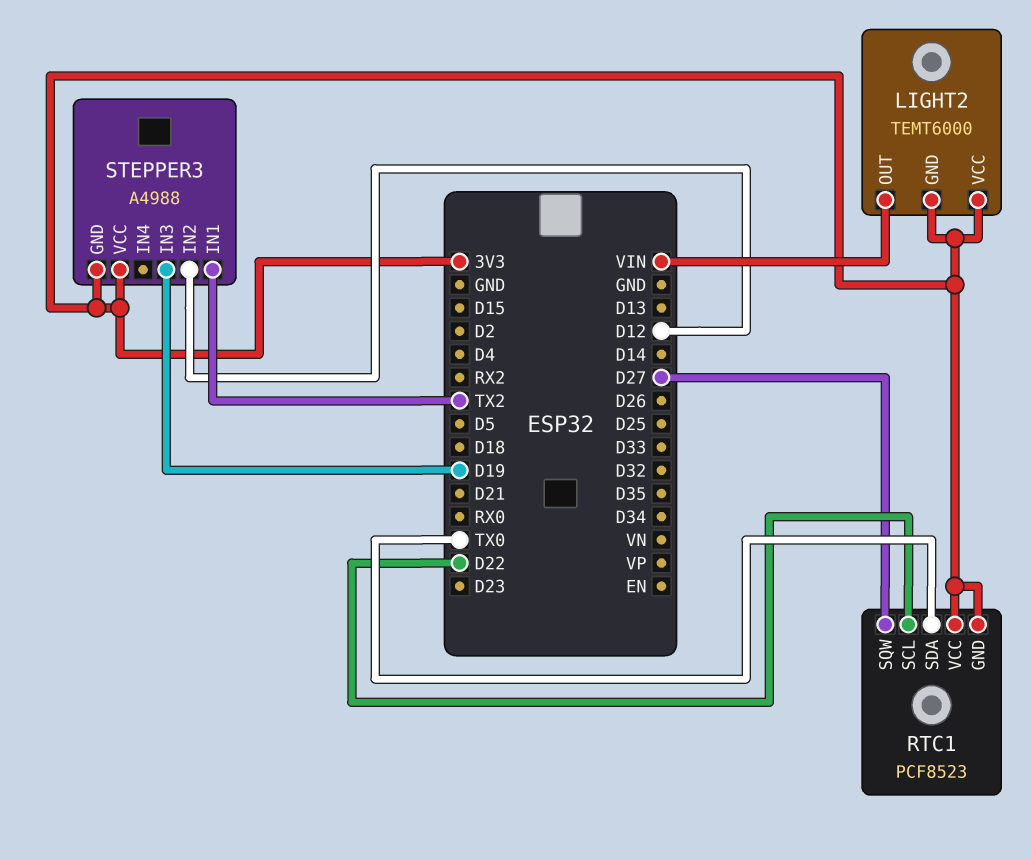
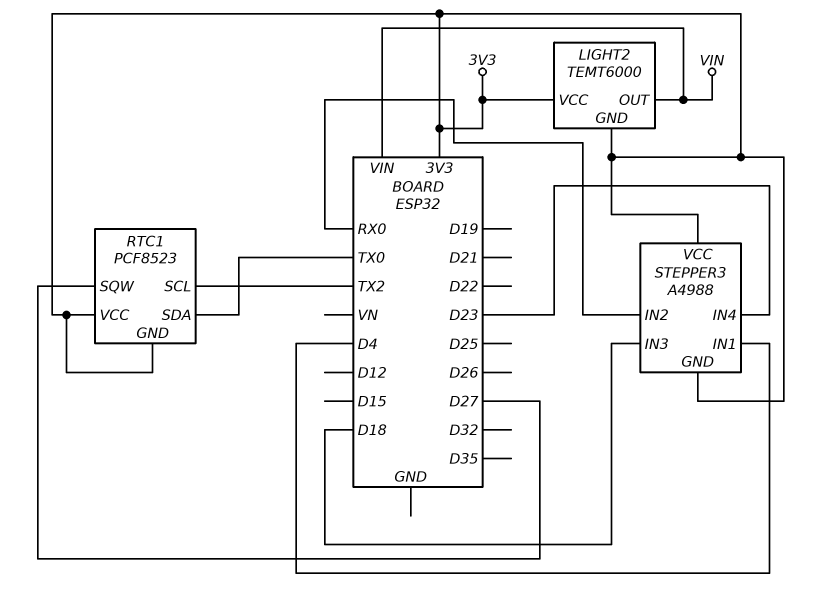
RTC1 pin SCL: D22 -> TX2
STEPPER3 pin IN1: TX2 -> D4
STEPPER3 pin IN2: D12 -> RX0
STEPPER3 pin IN3: D19 -> D18
STEPPER3 pin IN4: none -> D23

